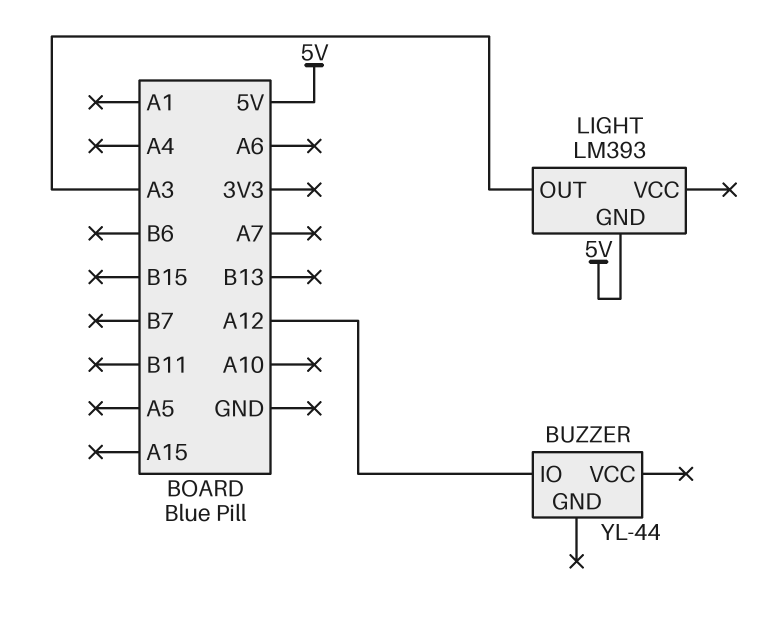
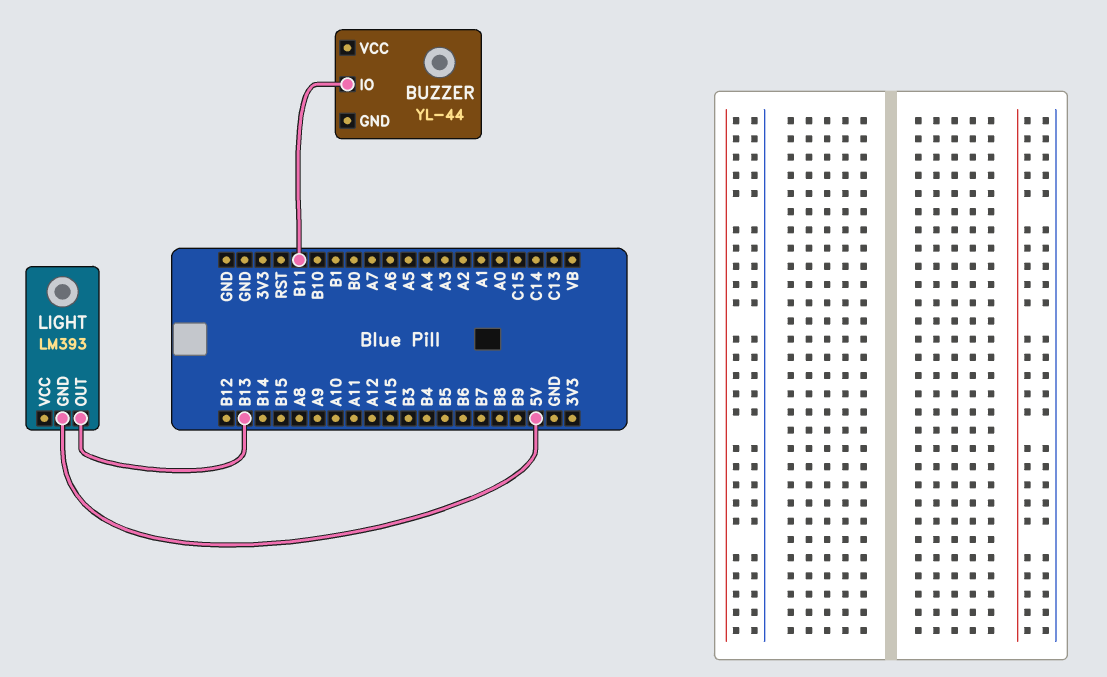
BUZZER pin IO: A12 -> B11
LIGHT pin OUT: A3 -> B13

